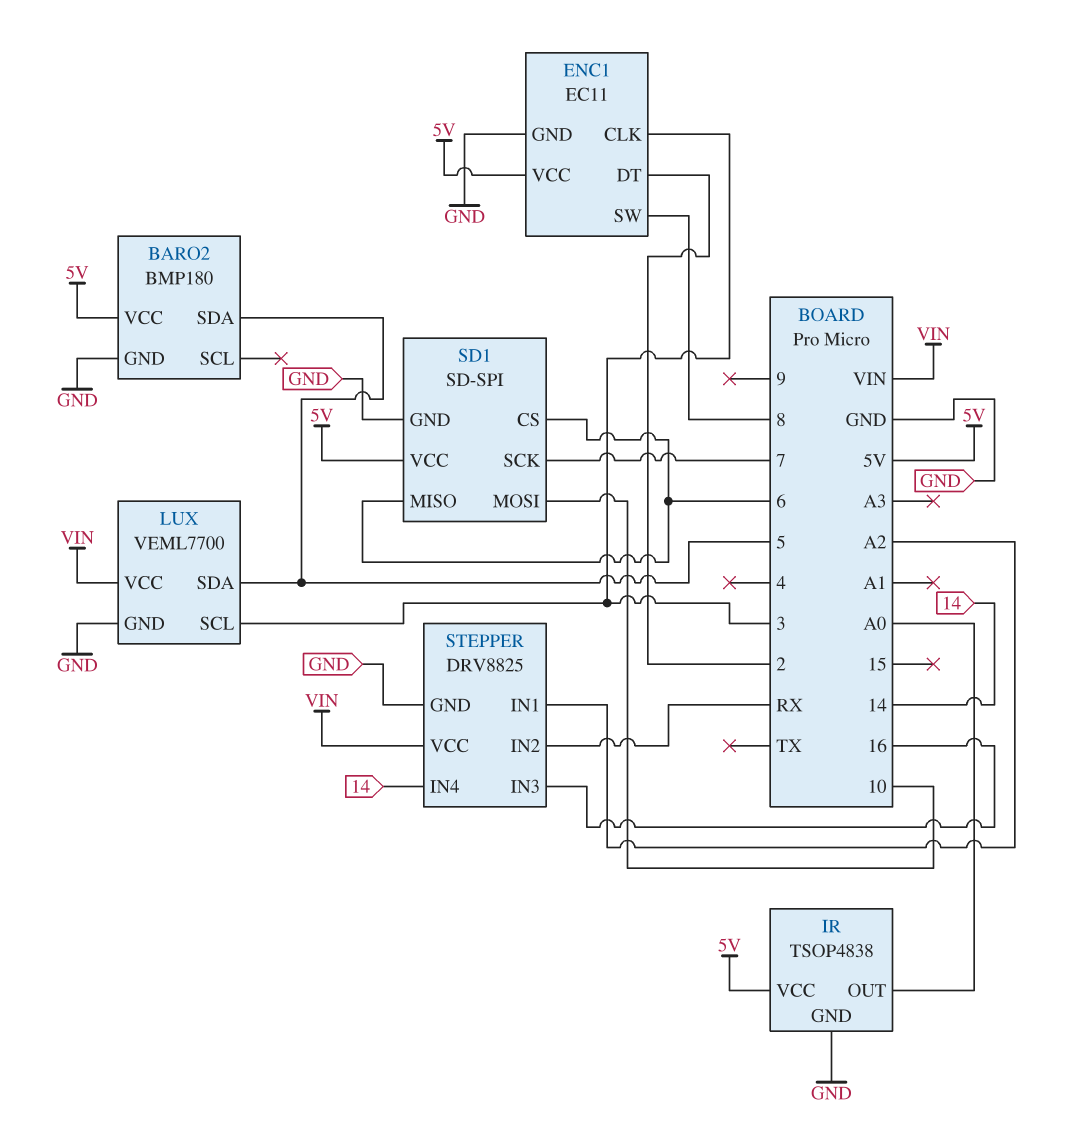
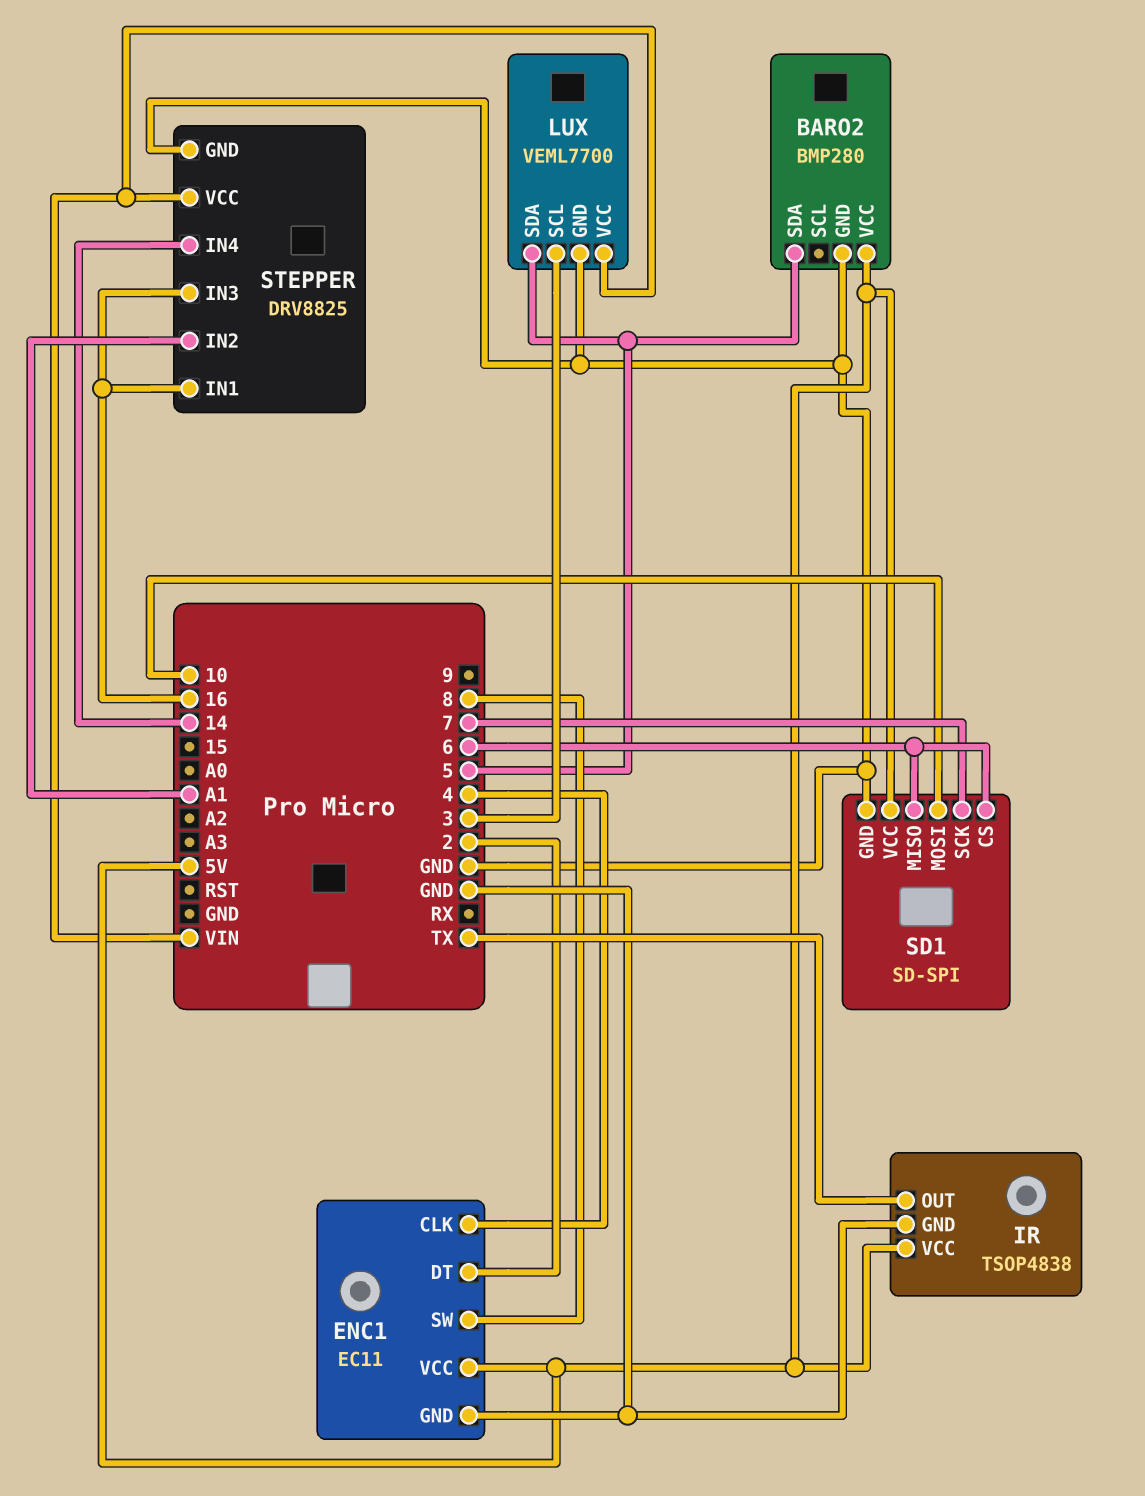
BARO2: BMP180 -> BMP280
ENC1 pin CLK: 3 -> 4
IR pin OUT: A0 -> TX
STEPPER pin IN1: A2 -> 16
STEPPER pin IN2: RX -> A1

